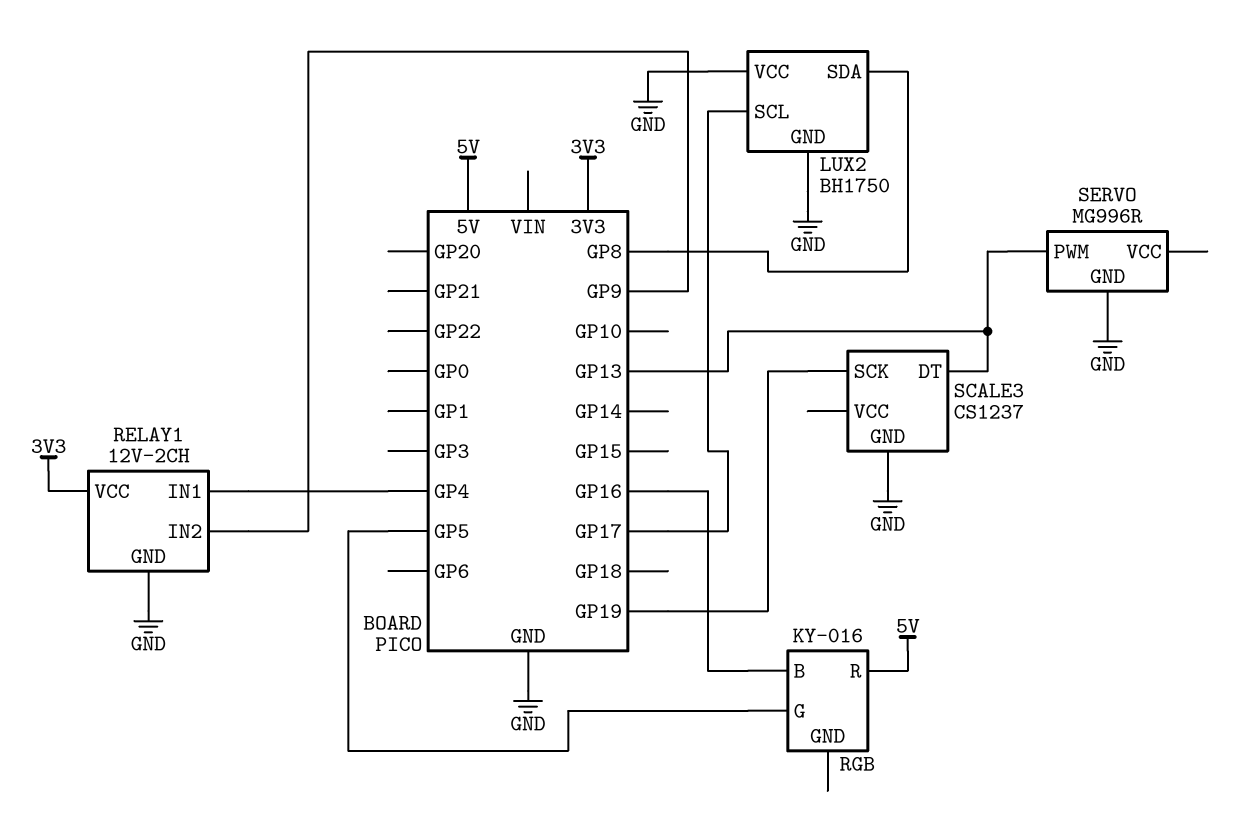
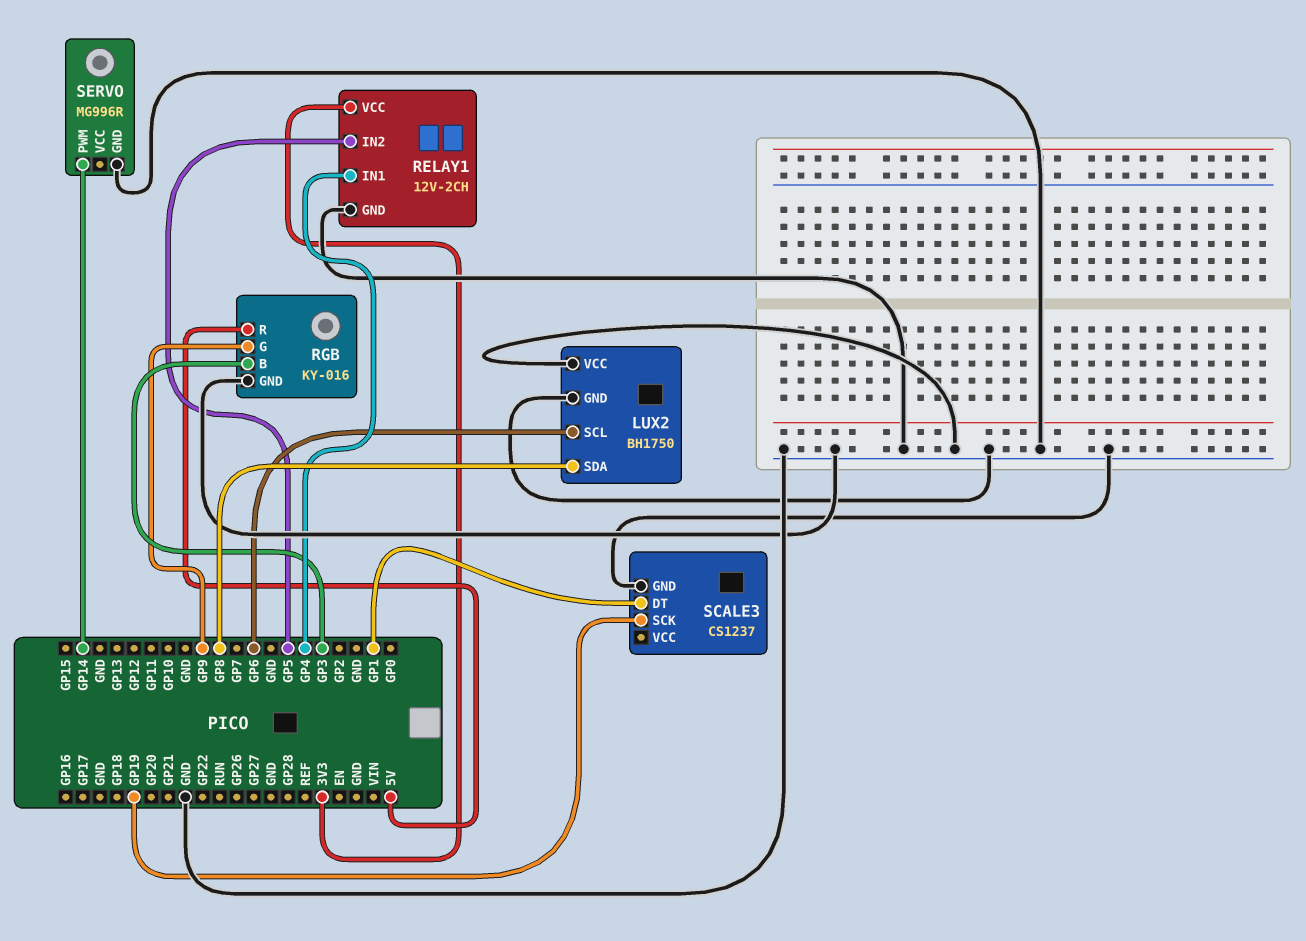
LUX2 pin SCL: GP17 -> GP6
RELAY1 pin IN2: GP9 -> GP5
RGB pin B: GP16 -> GP3
RGB pin G: GP5 -> GP9
RGB pin GND: none -> GND
SCALE3 pin DT: GP13 -> GP1
SERVO pin PWM: GP13 -> GP14

